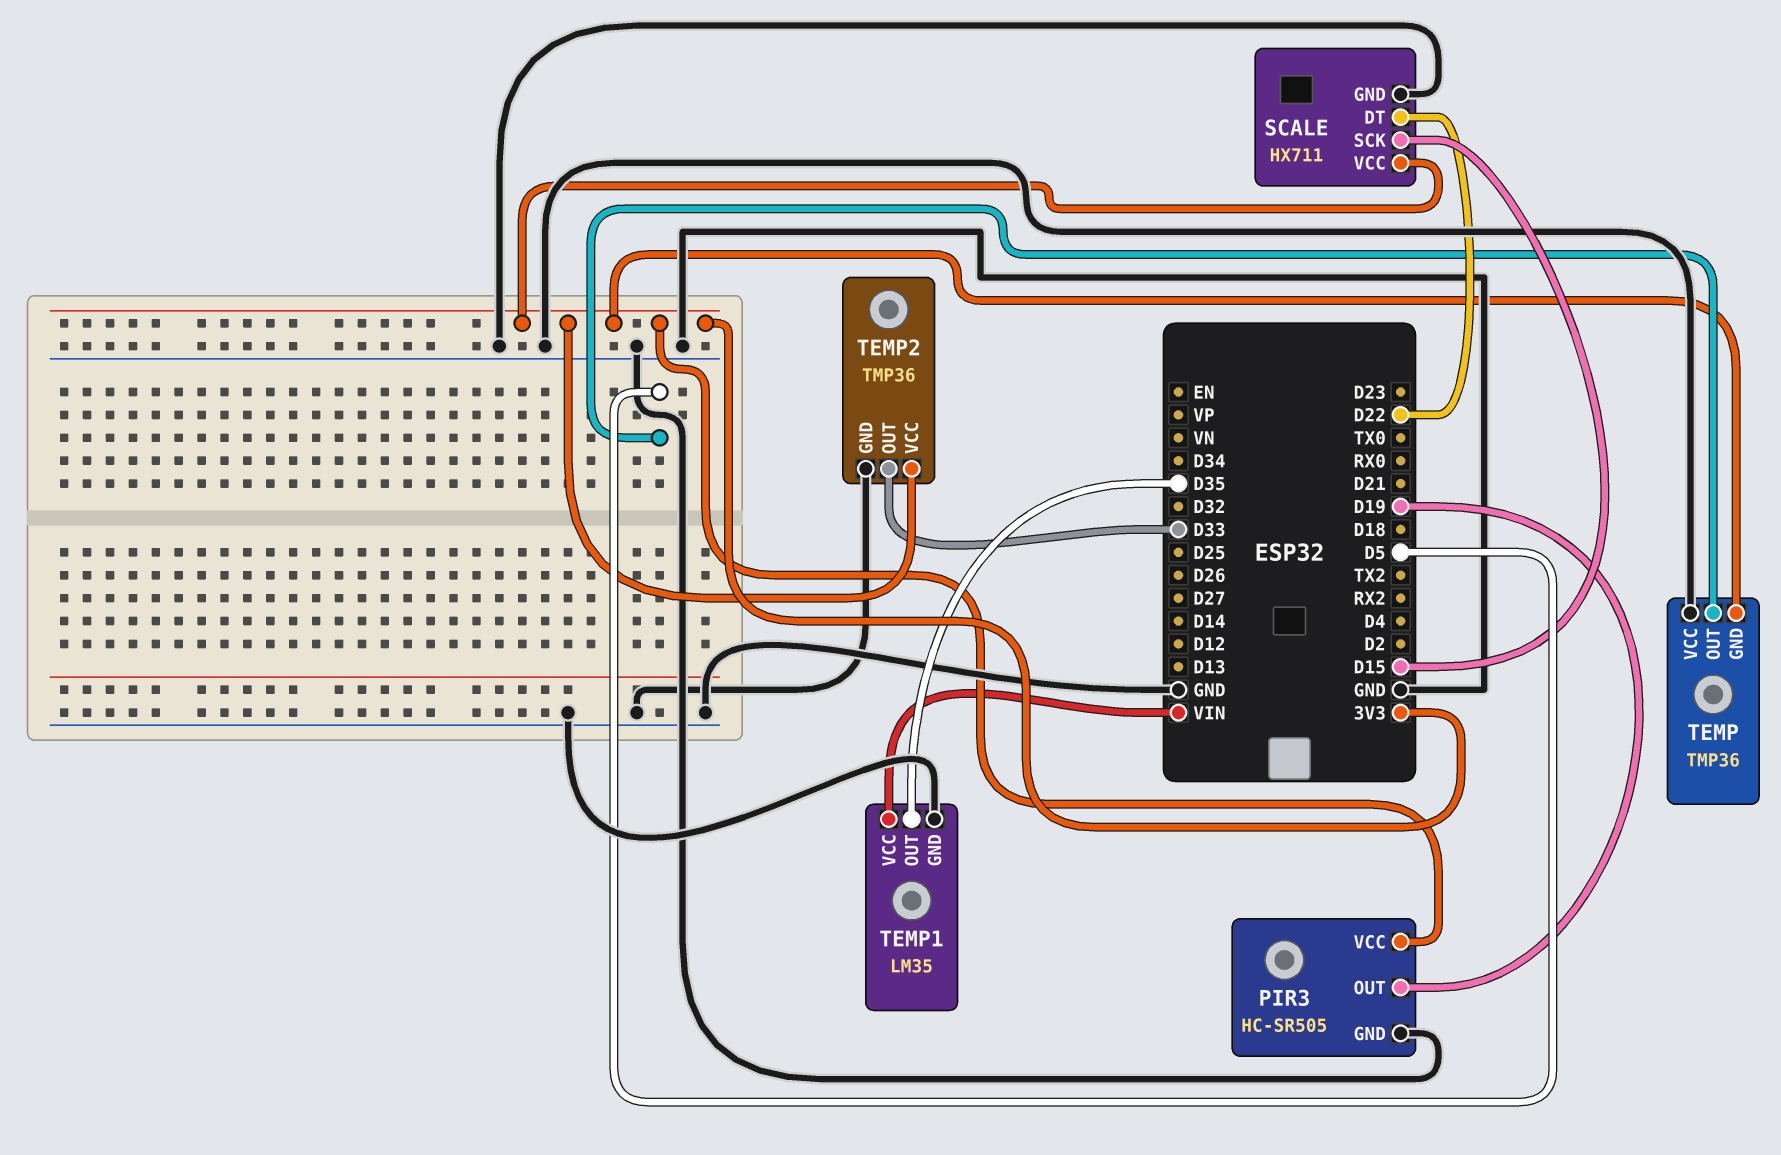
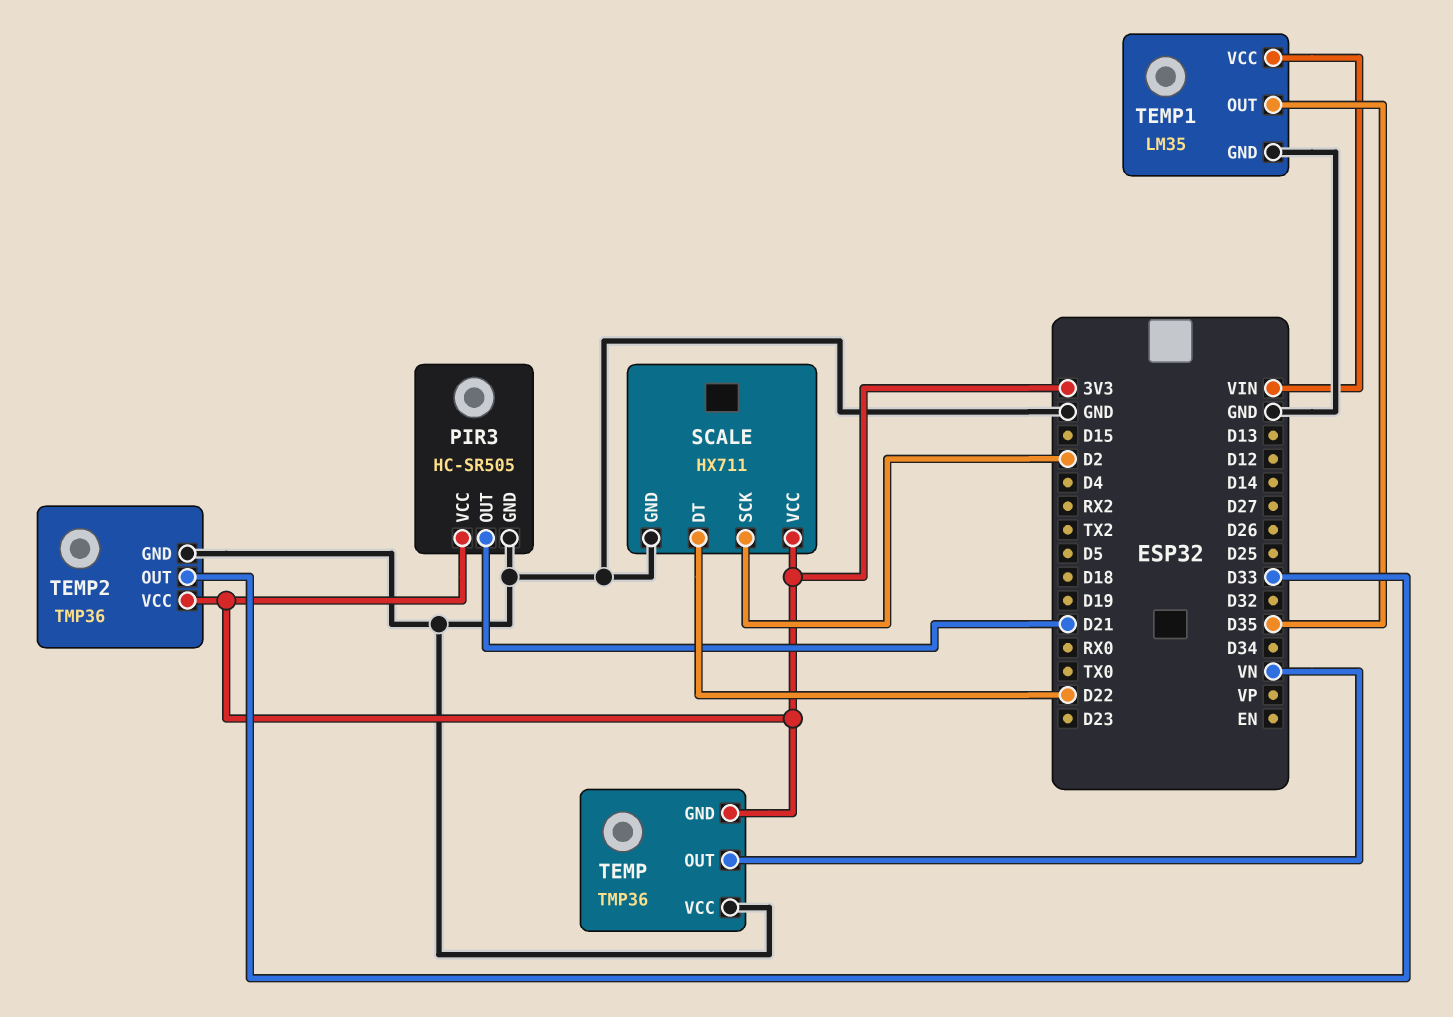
PIR3 pin OUT: D19 -> D21
SCALE pin SCK: D15 -> D2
TEMP pin OUT: D5 -> VN

